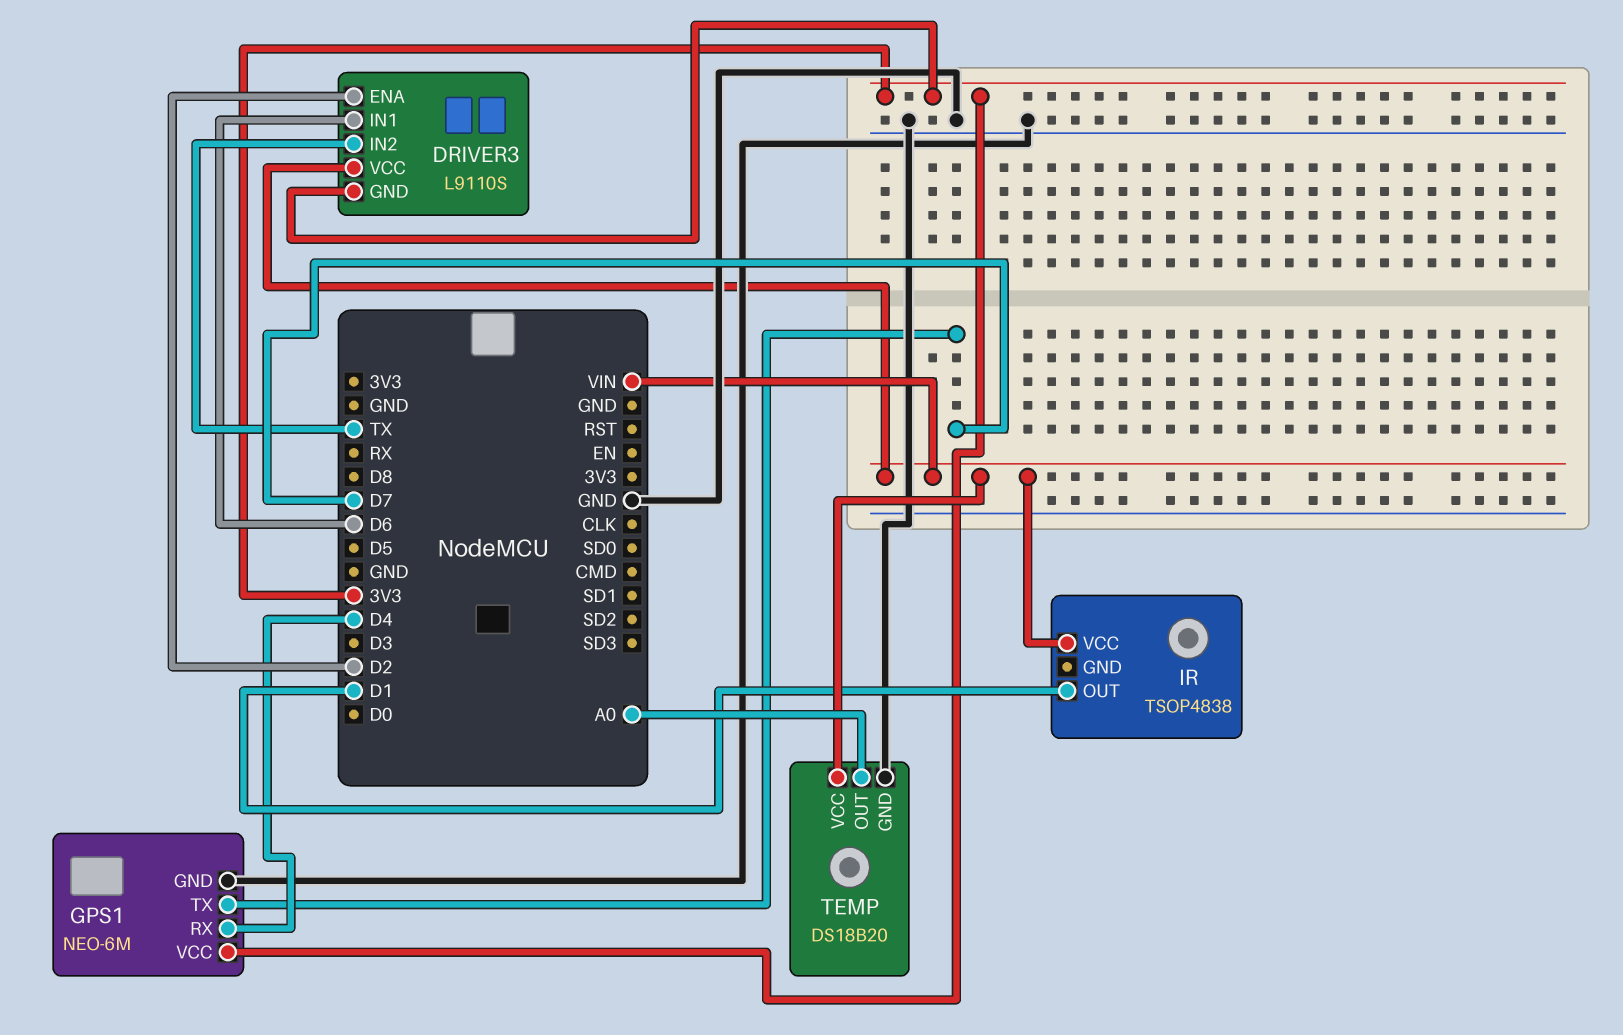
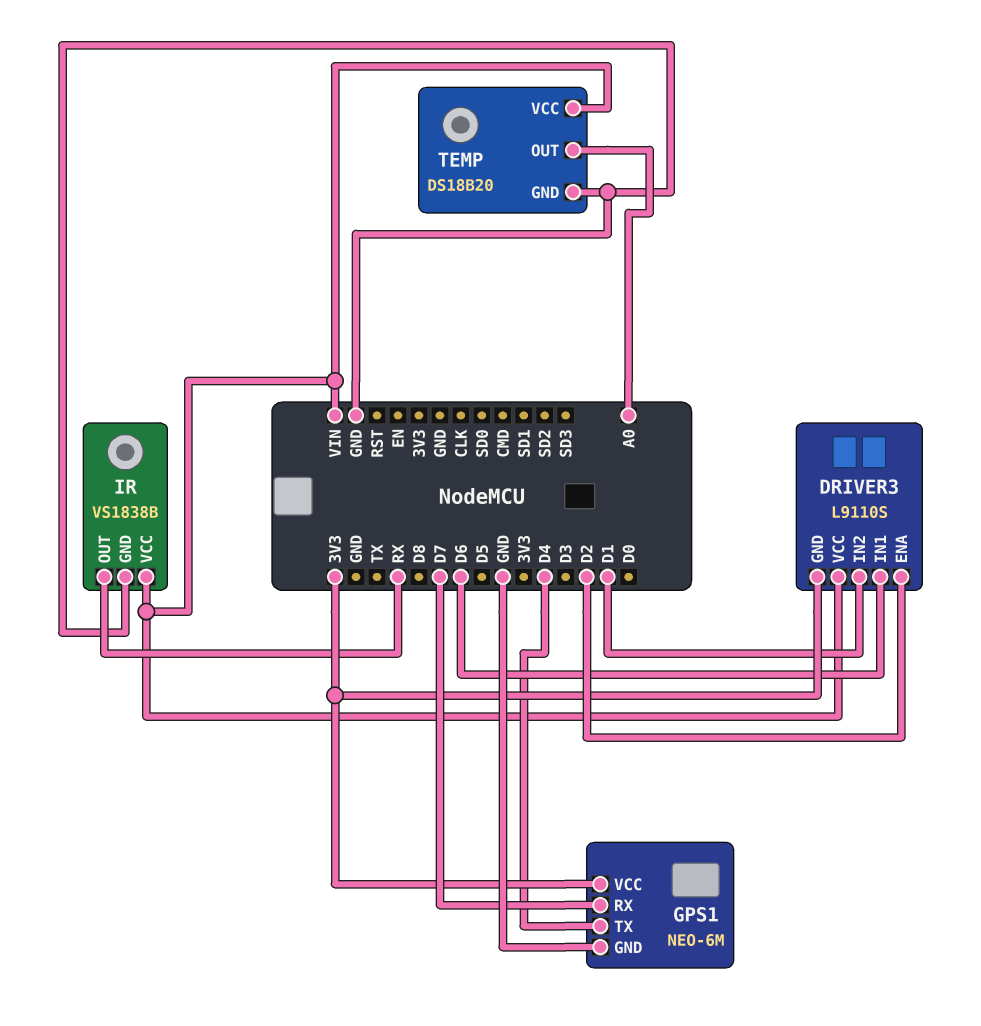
DRIVER3 pin IN2: TX -> D1
GPS1 pin RX: D4 -> D7
GPS1 pin TX: D7 -> D4
IR: TSOP4838 -> VS1838B
IR pin GND: none -> GND
IR pin OUT: D1 -> RX

